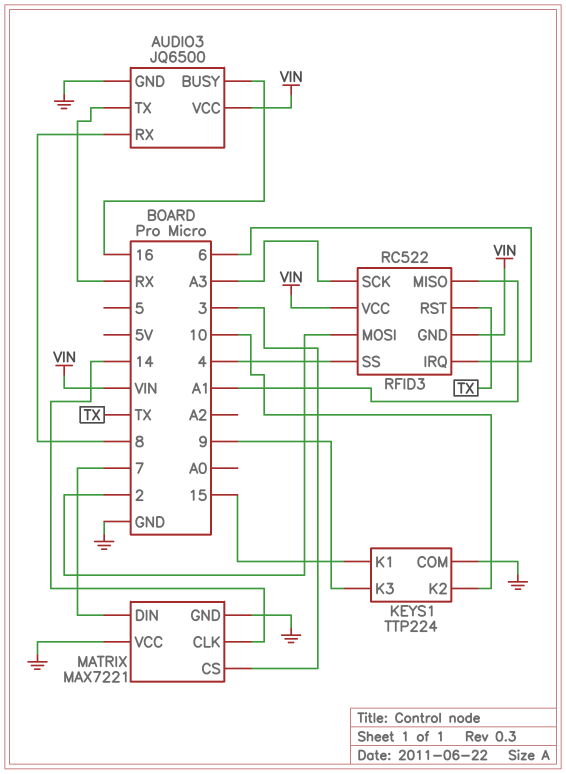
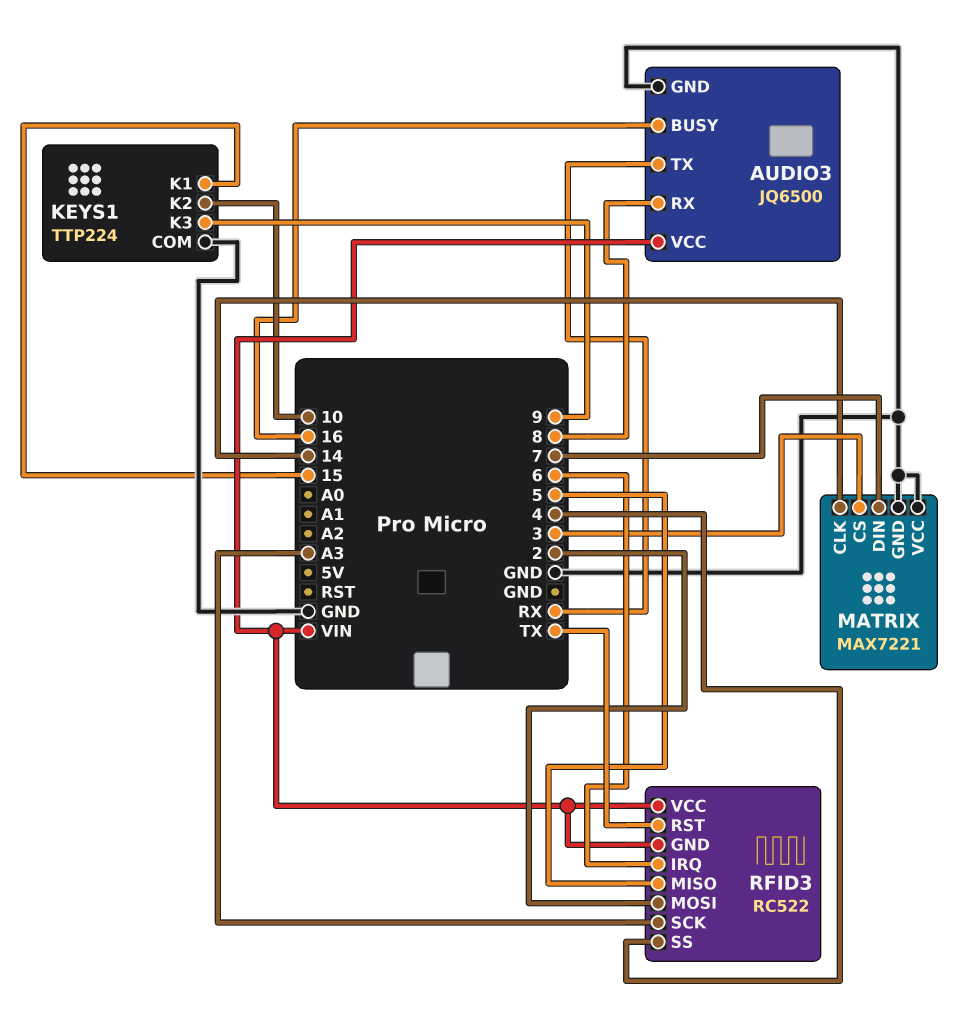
RFID3 pin MISO: A1 -> 5

